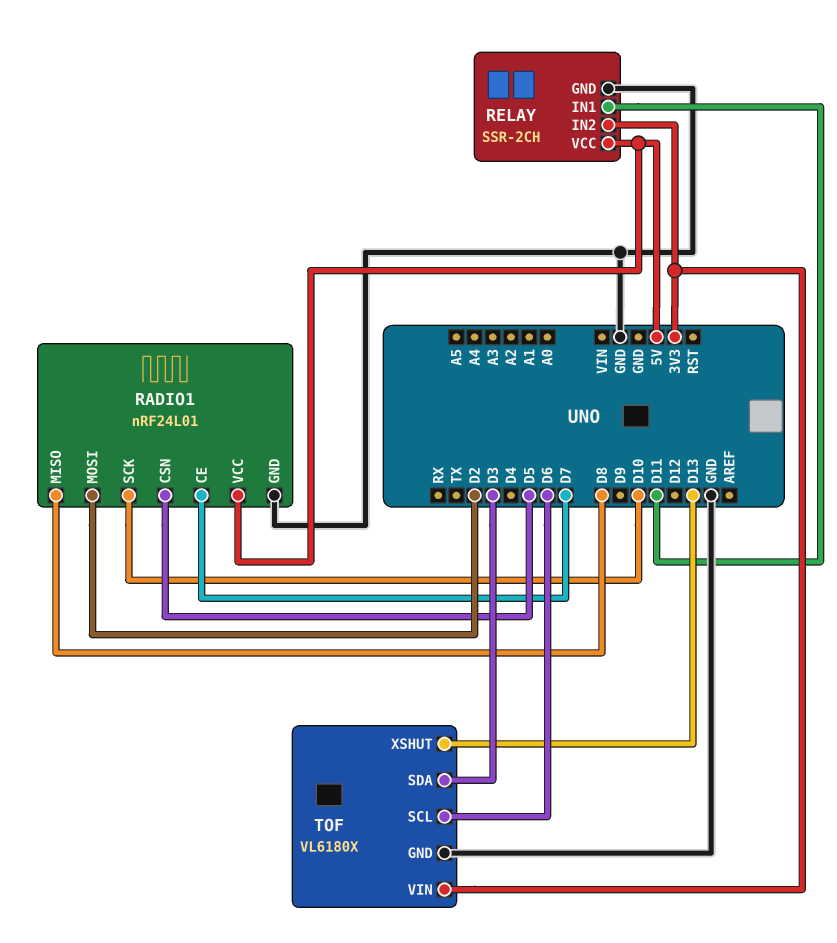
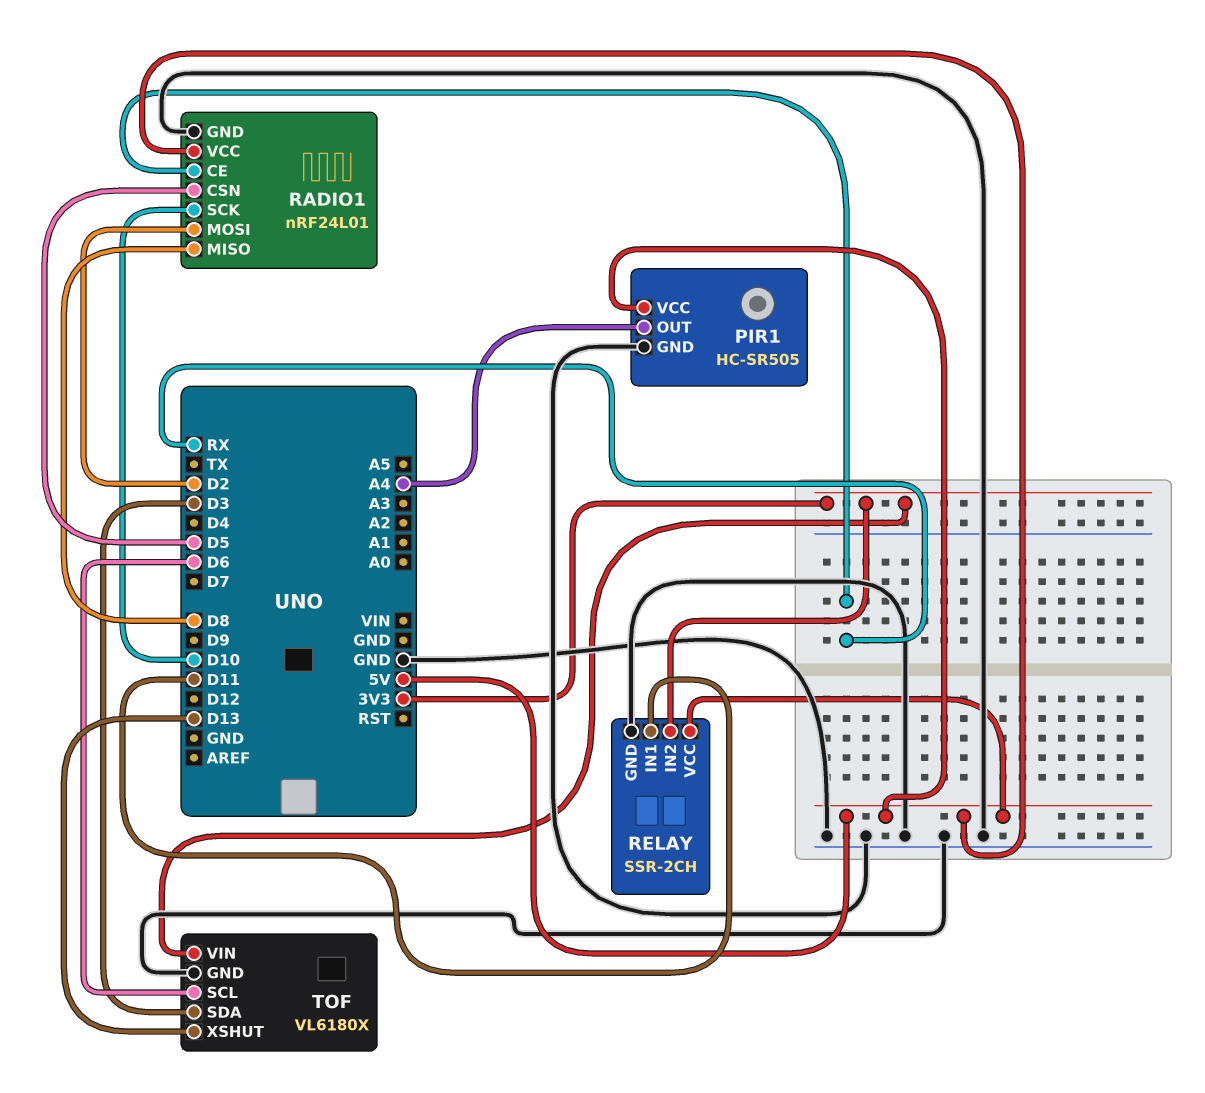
PIR1: none -> HC-SR505
PIR1 pin GND: none -> GND
PIR1 pin OUT: none -> A4
PIR1 pin VCC: none -> 5V
RADIO1 pin CE: D7 -> RX

